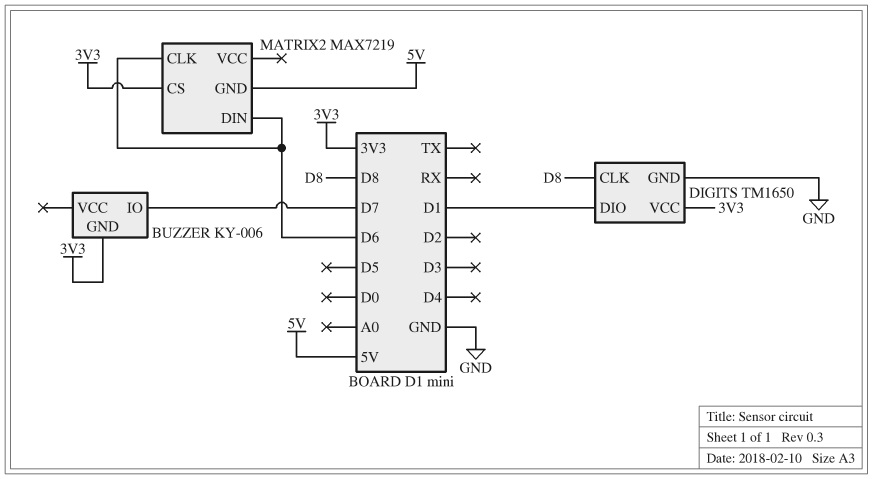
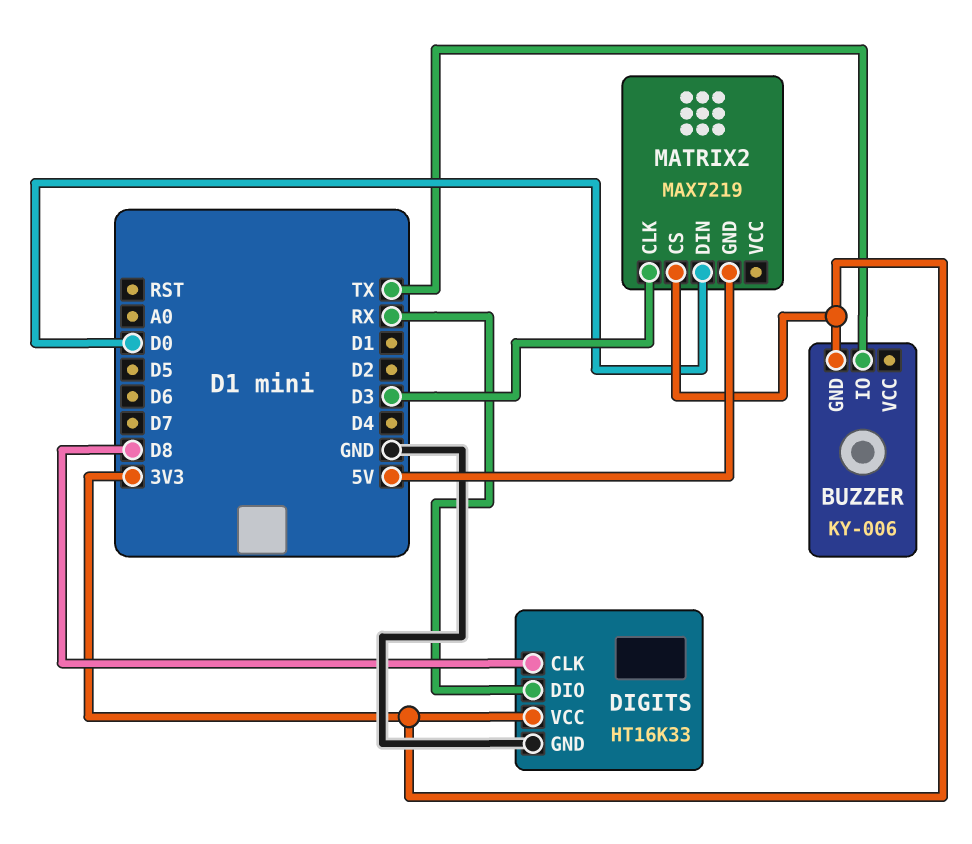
BUZZER pin IO: D7 -> TX
DIGITS: TM1650 -> HT16K33
DIGITS pin DIO: D1 -> RX
MATRIX2 pin CLK: D6 -> D3
MATRIX2 pin DIN: D6 -> D0

